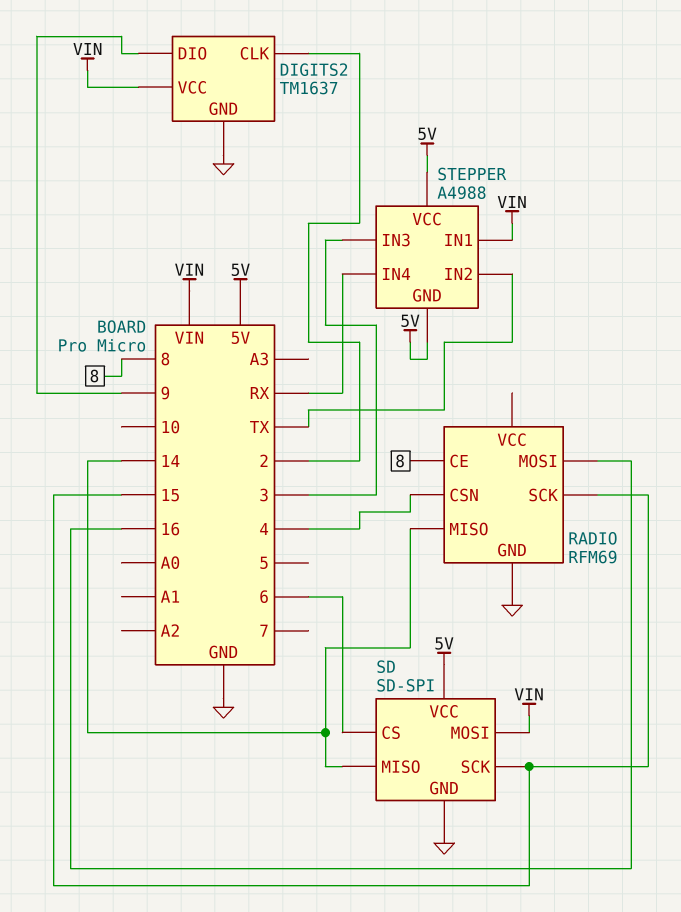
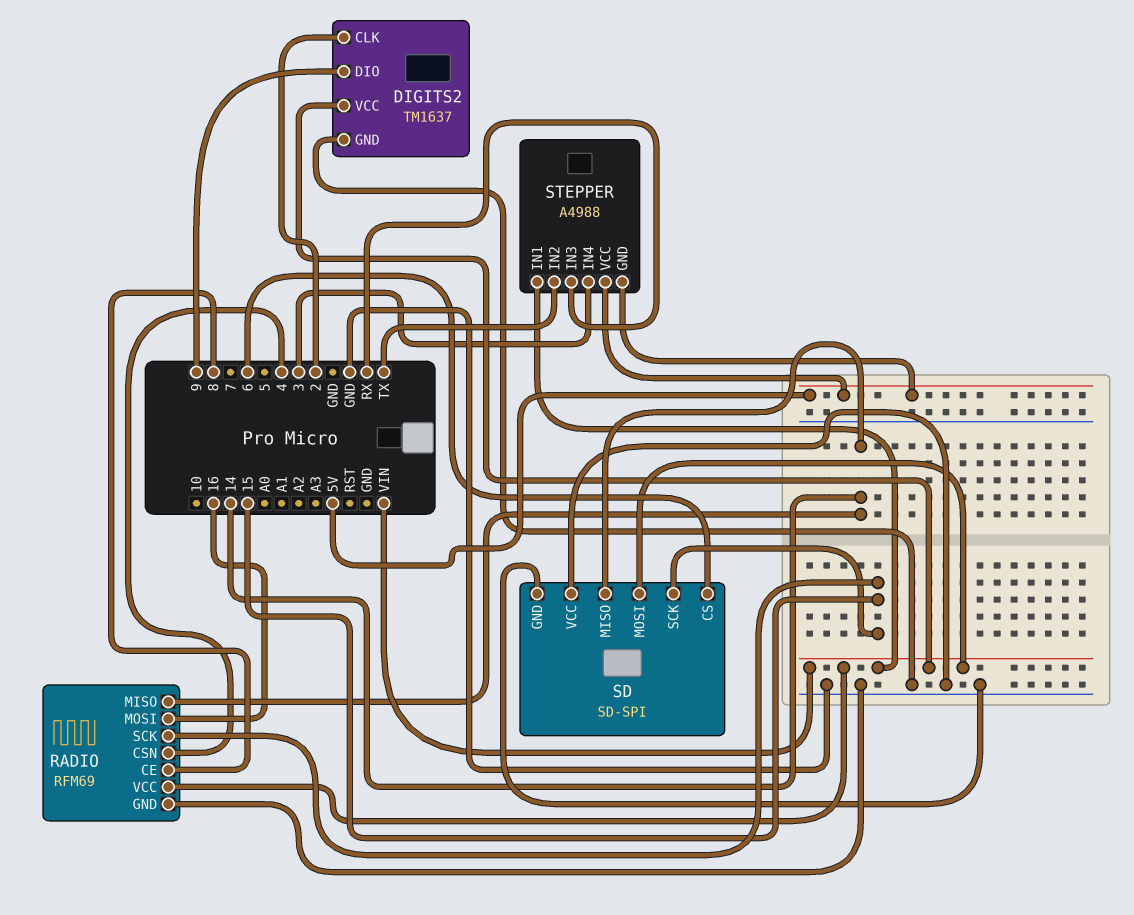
RADIO pin VCC: none -> VIN
SD pin VCC: 5V -> GND
STEPPER pin IN3: 3 -> RX
STEPPER pin IN4: RX -> 3

